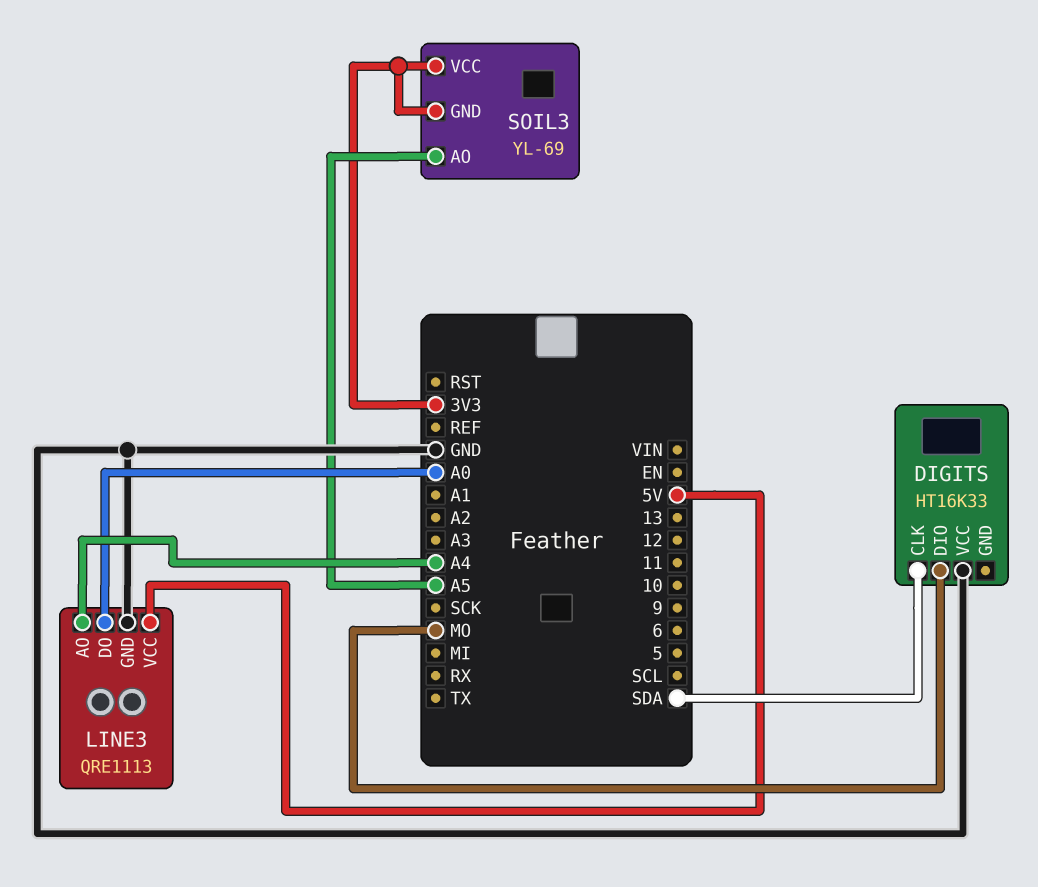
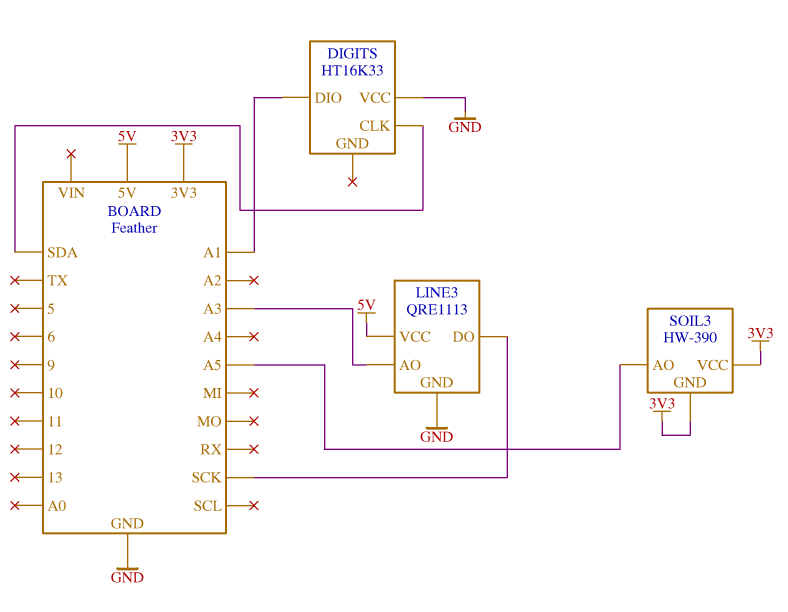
DIGITS pin DIO: MO -> A1
LINE3 pin AO: A4 -> A3
LINE3 pin DO: A0 -> SCK
SOIL3: YL-69 -> HW-390

